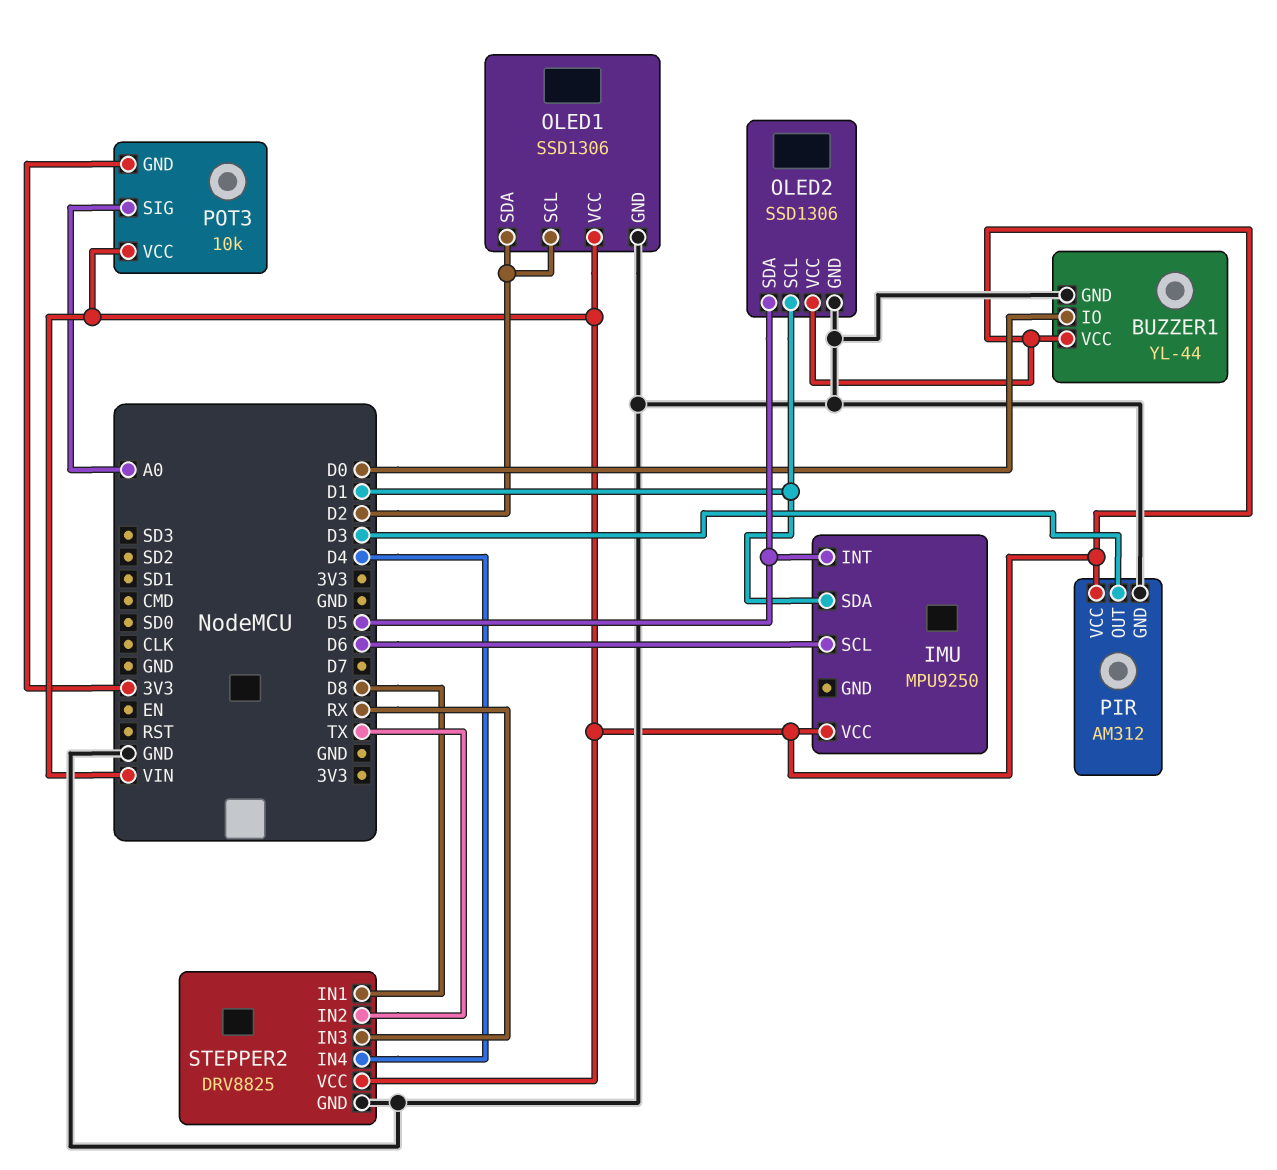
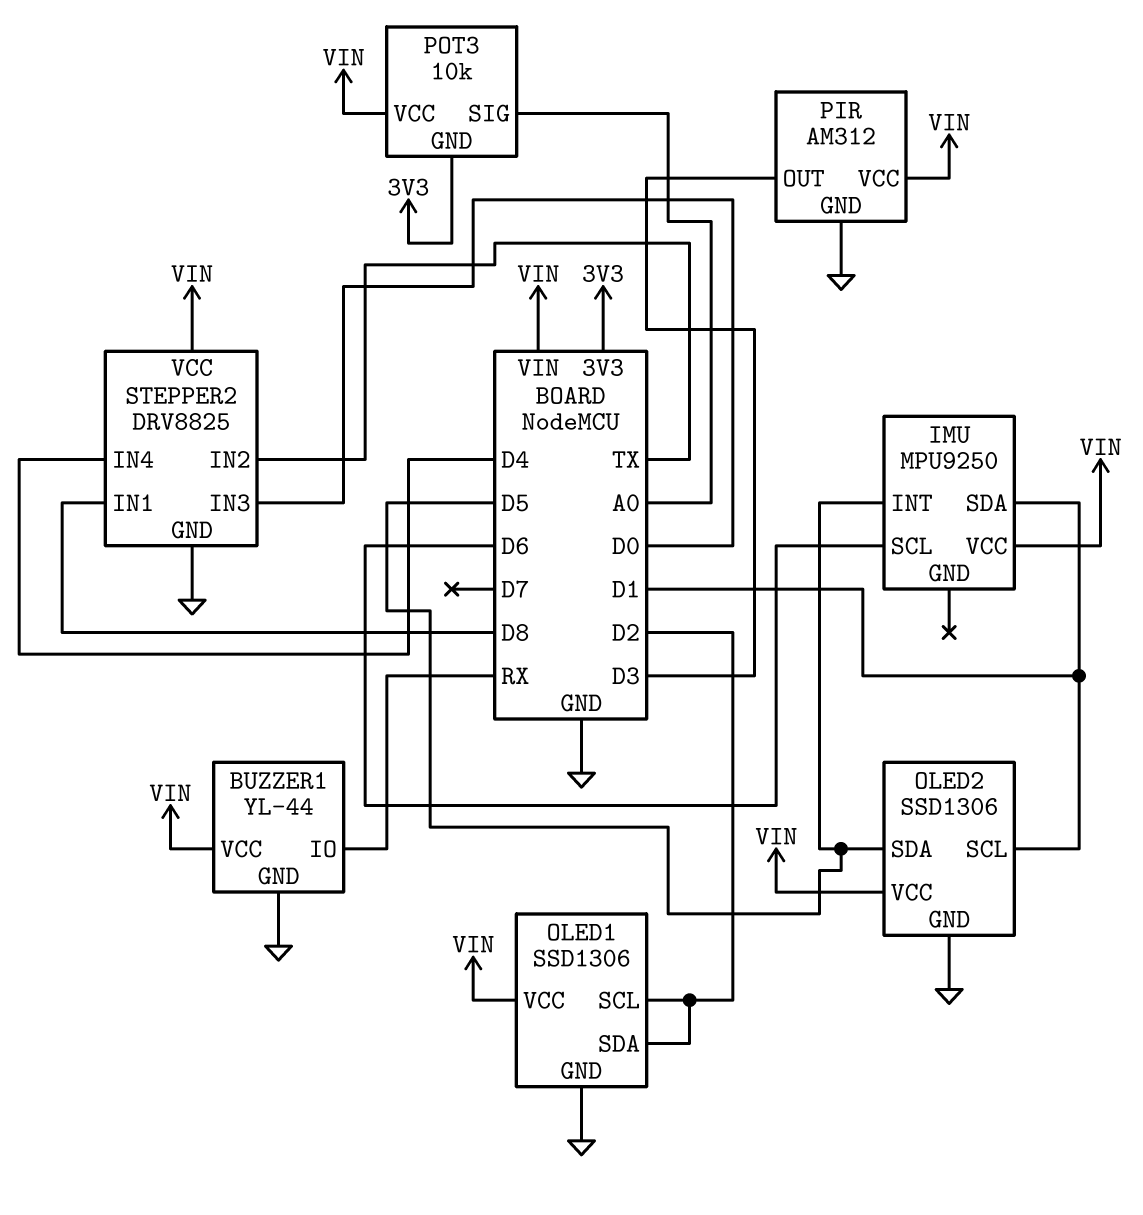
BUZZER1 pin IO: D0 -> RX
STEPPER2 pin IN3: RX -> D0

